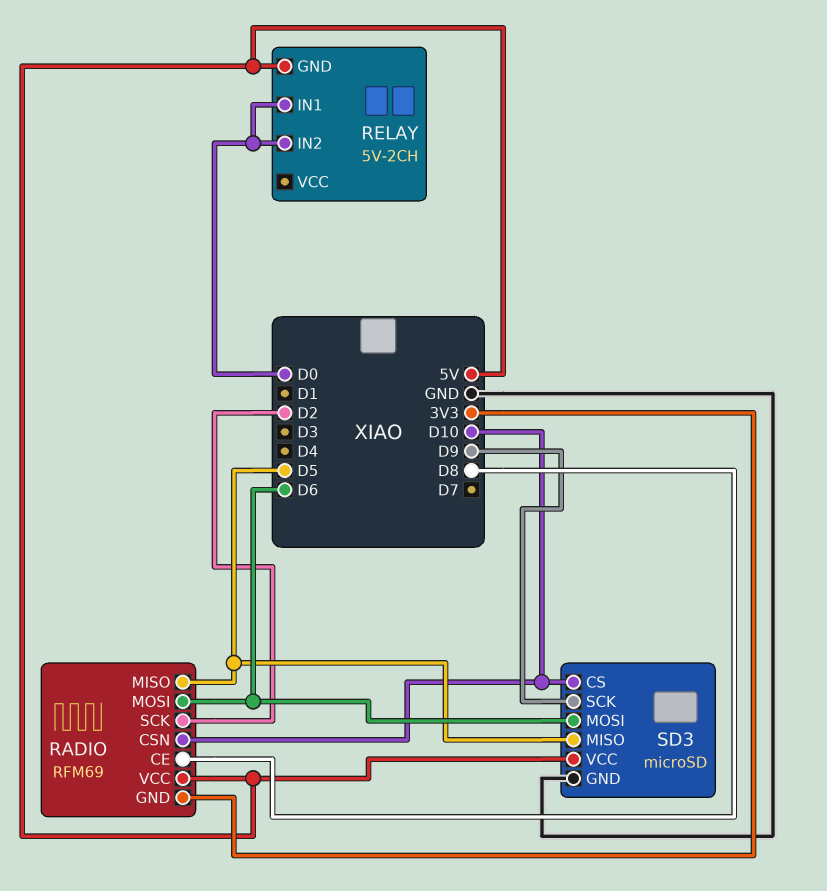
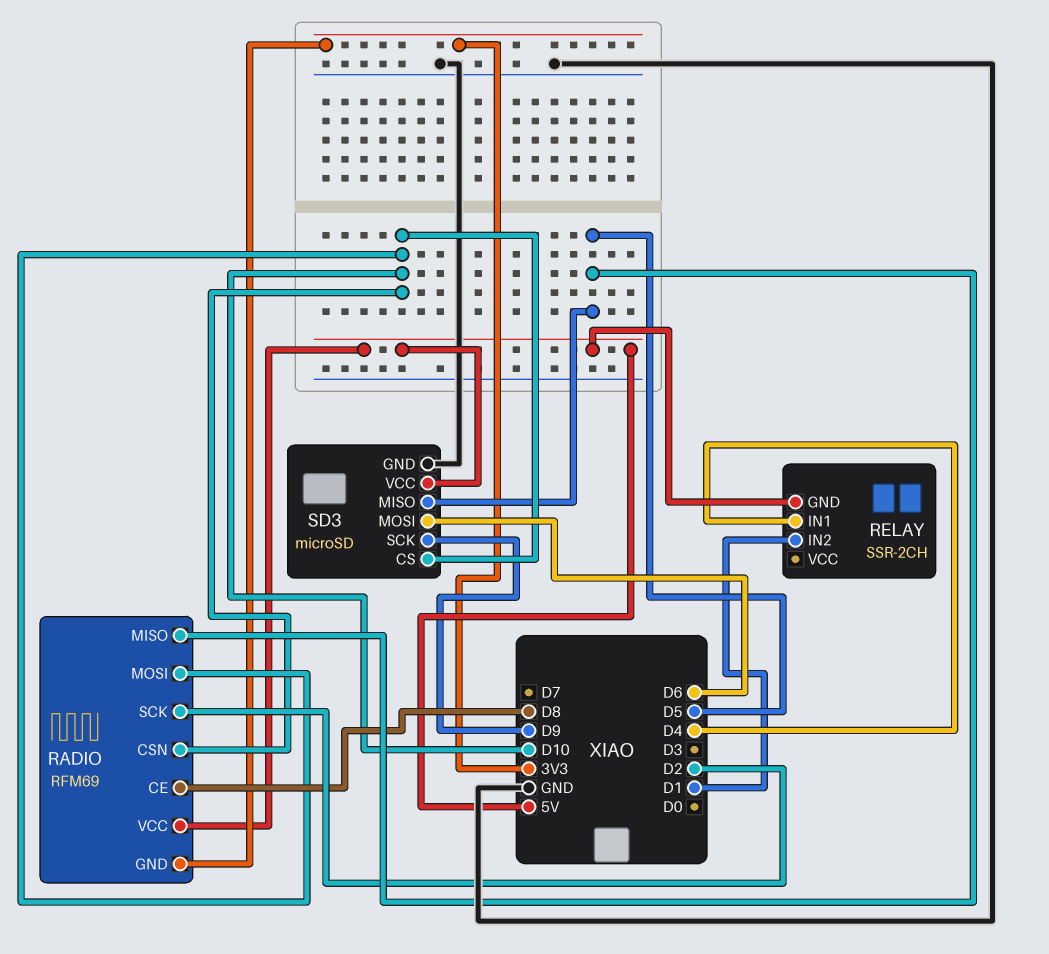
RADIO pin MOSI: D6 -> D10
RELAY: 5V-2CH -> SSR-2CH
RELAY pin IN1: D0 -> D4
RELAY pin IN2: D0 -> D1

